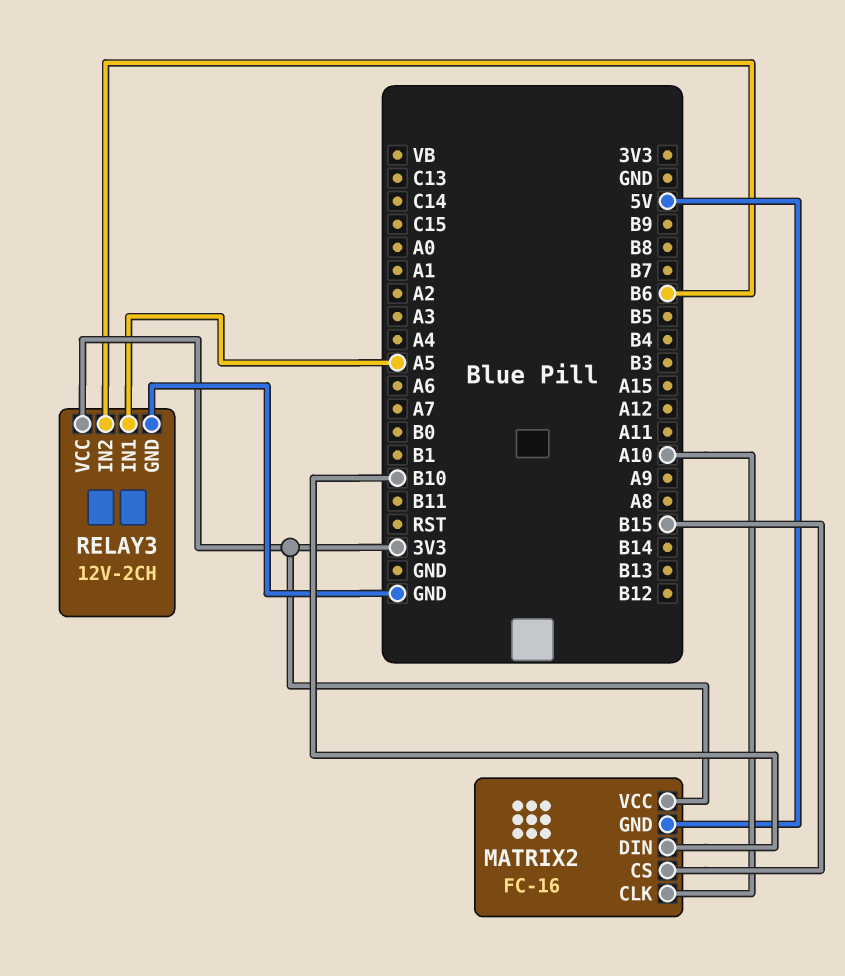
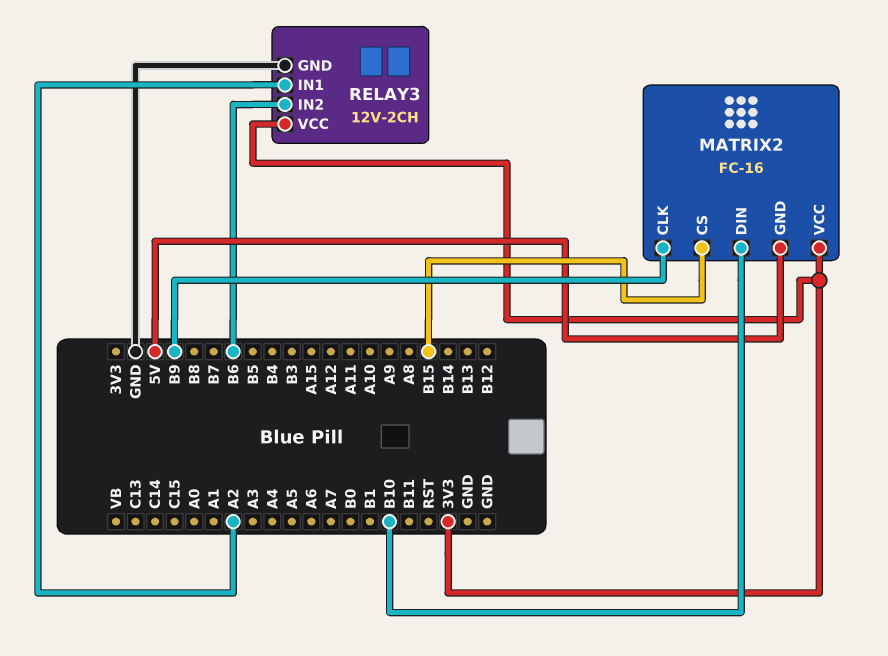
MATRIX2 pin CLK: A10 -> B9
RELAY3 pin IN1: A5 -> A2

